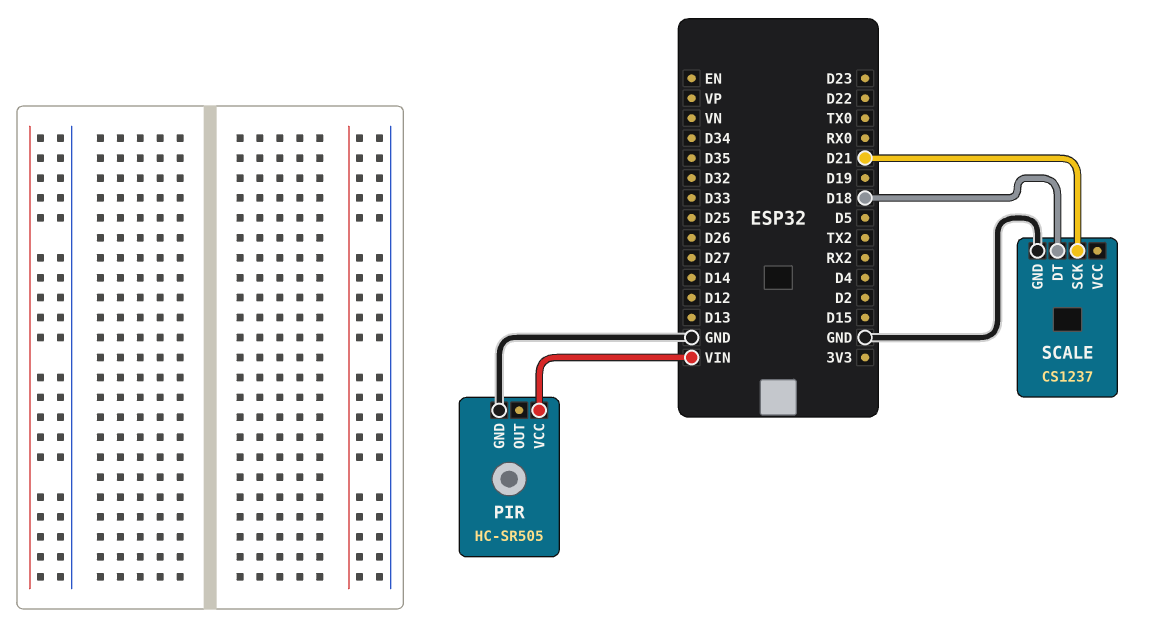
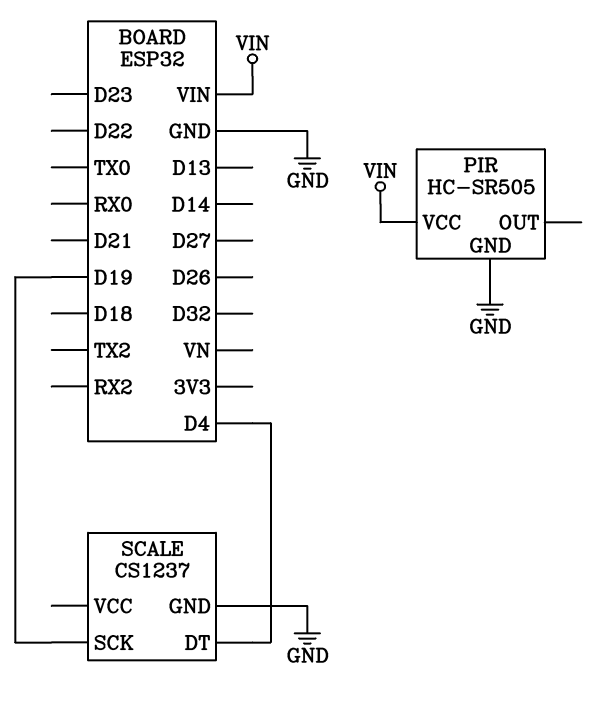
SCALE pin DT: D18 -> D4
SCALE pin SCK: D21 -> D19

